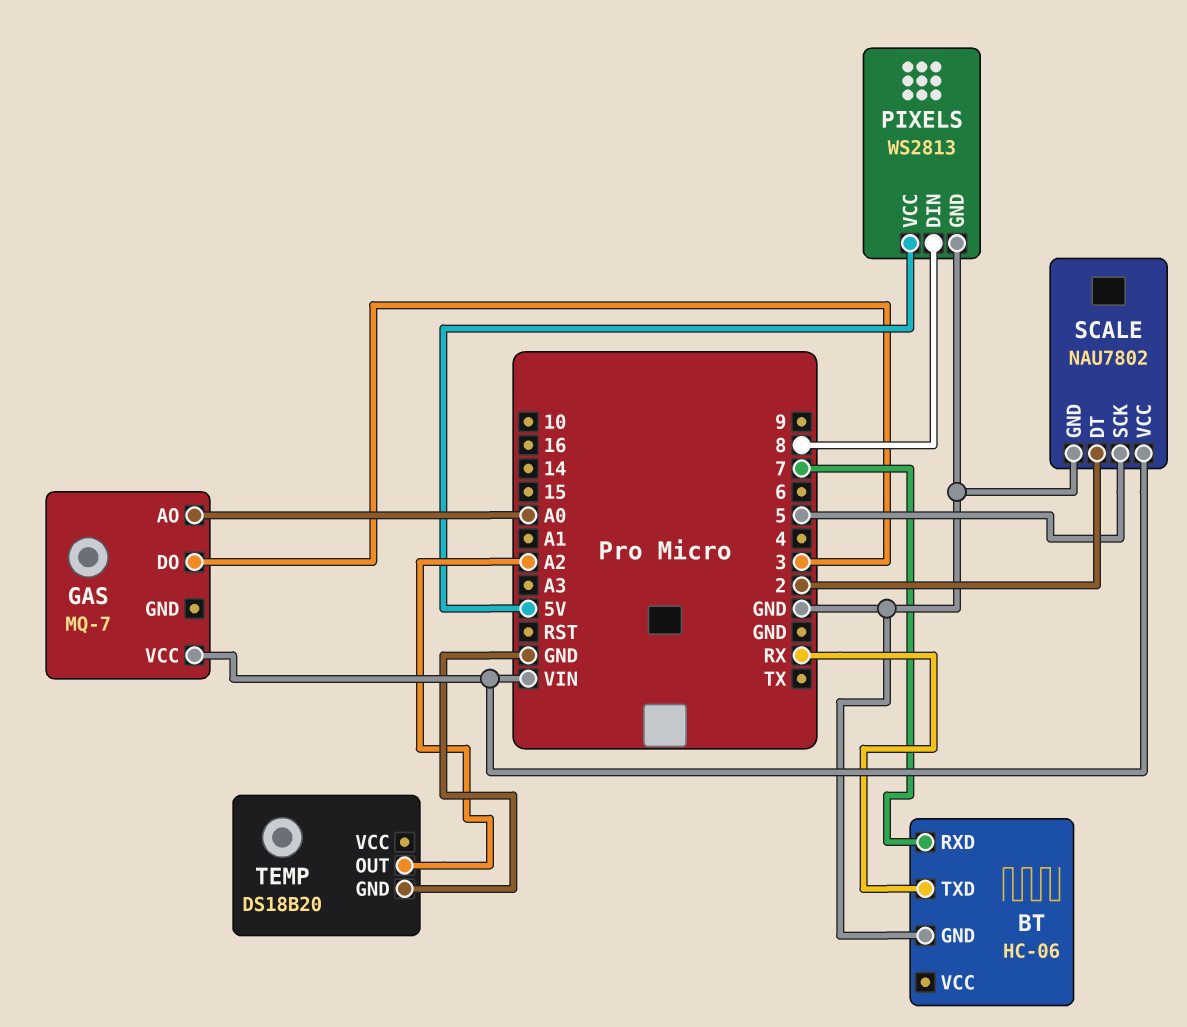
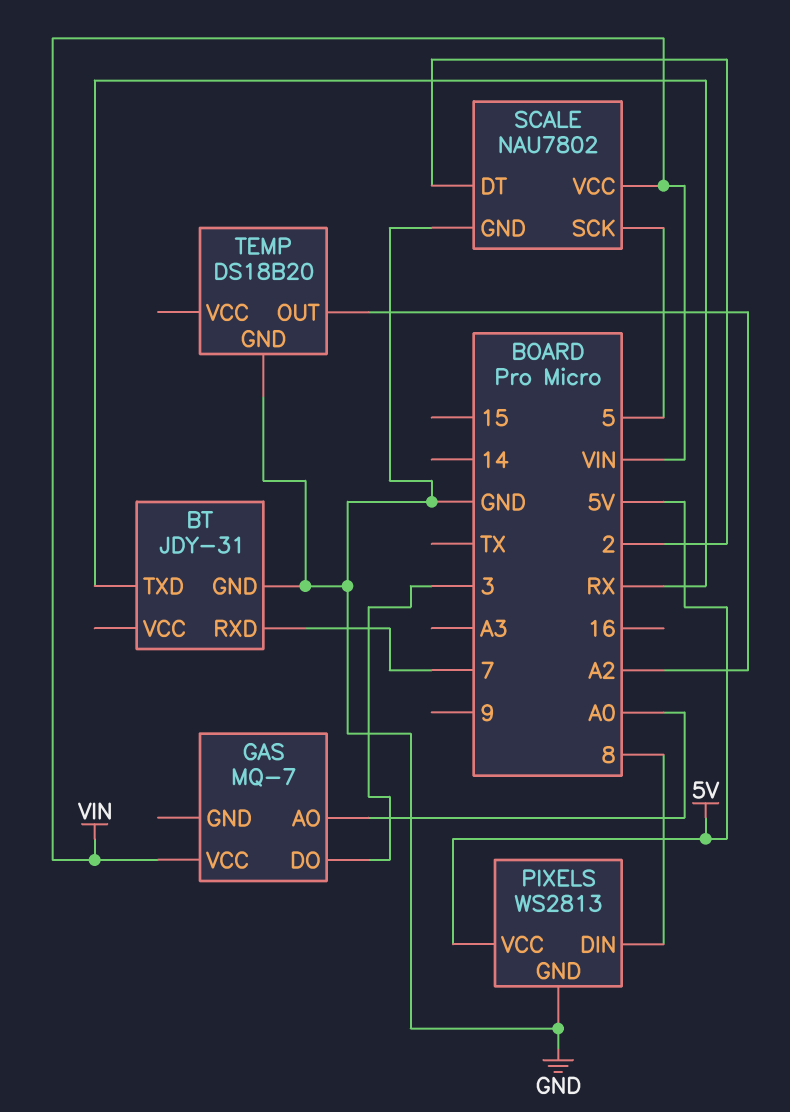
BT: HC-06 -> JDY-31

